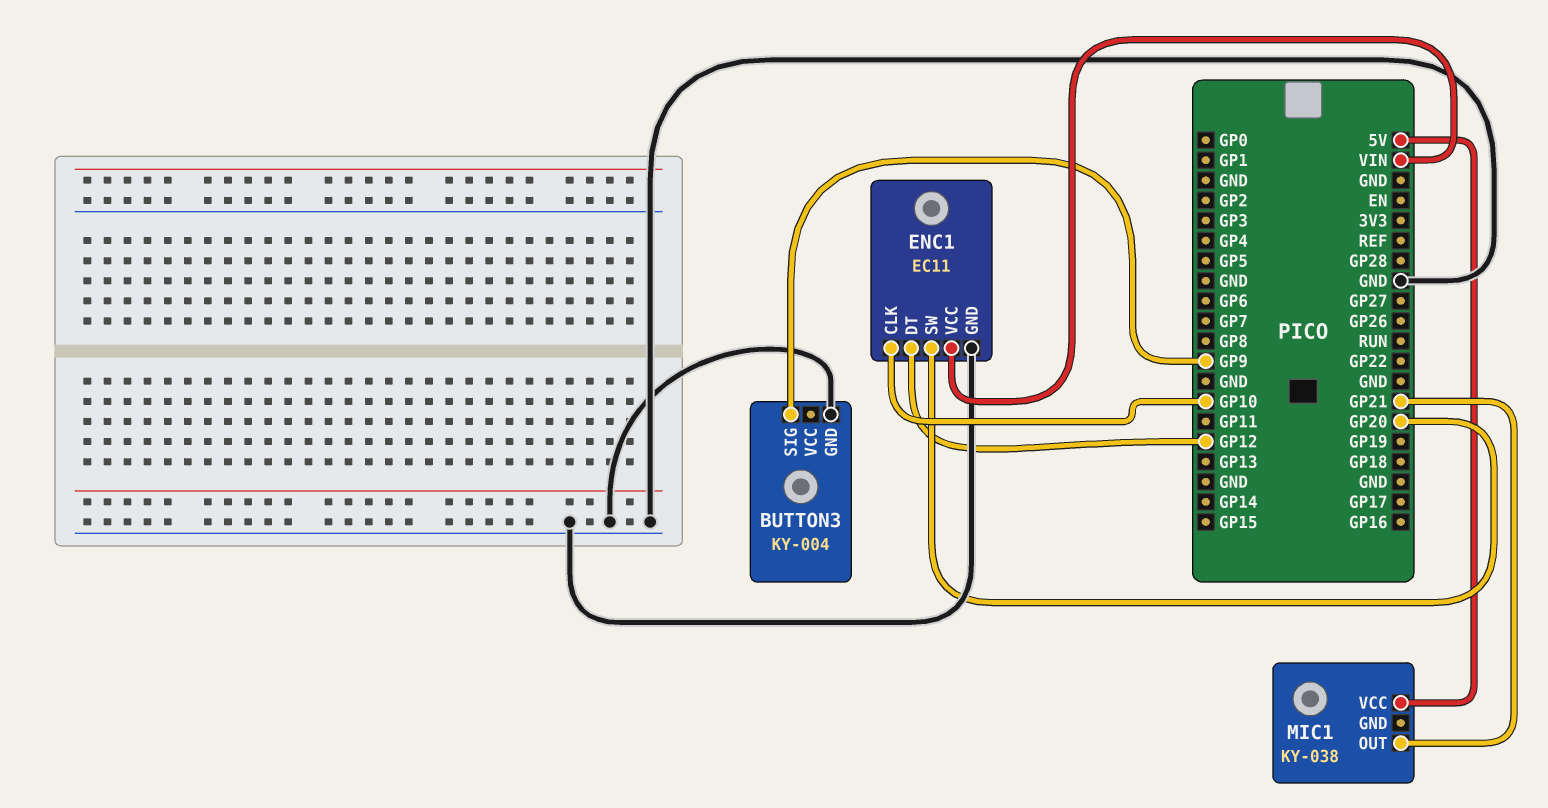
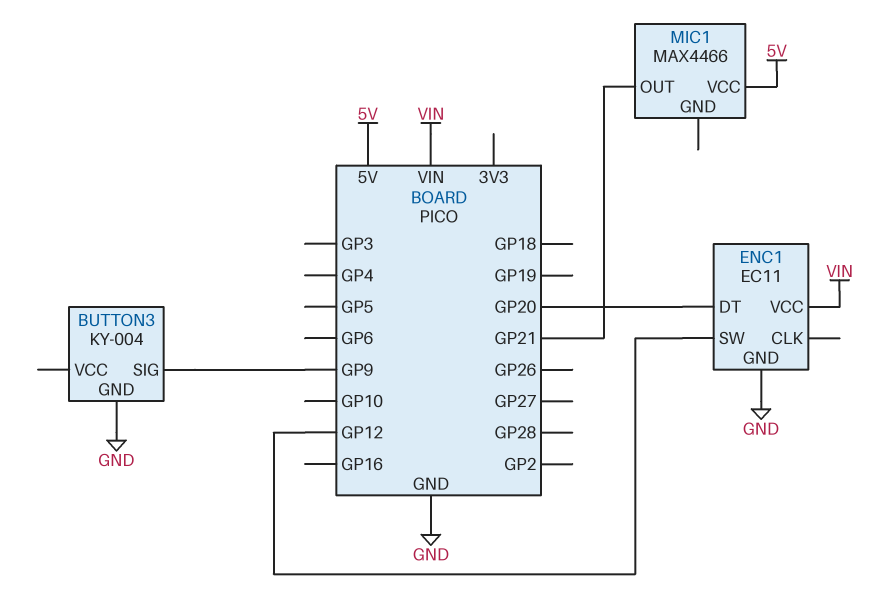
ENC1 pin CLK: GP10 -> none
ENC1 pin DT: GP12 -> GP20
ENC1 pin SW: GP20 -> GP12
MIC1: KY-038 -> MAX4466

